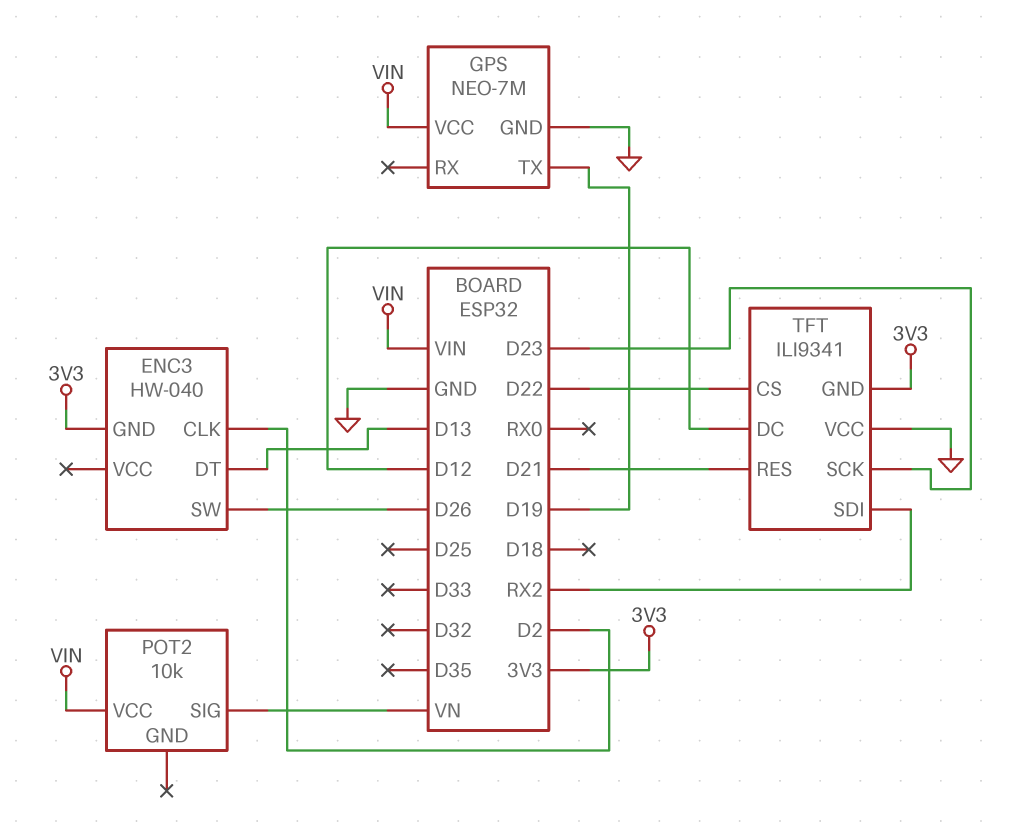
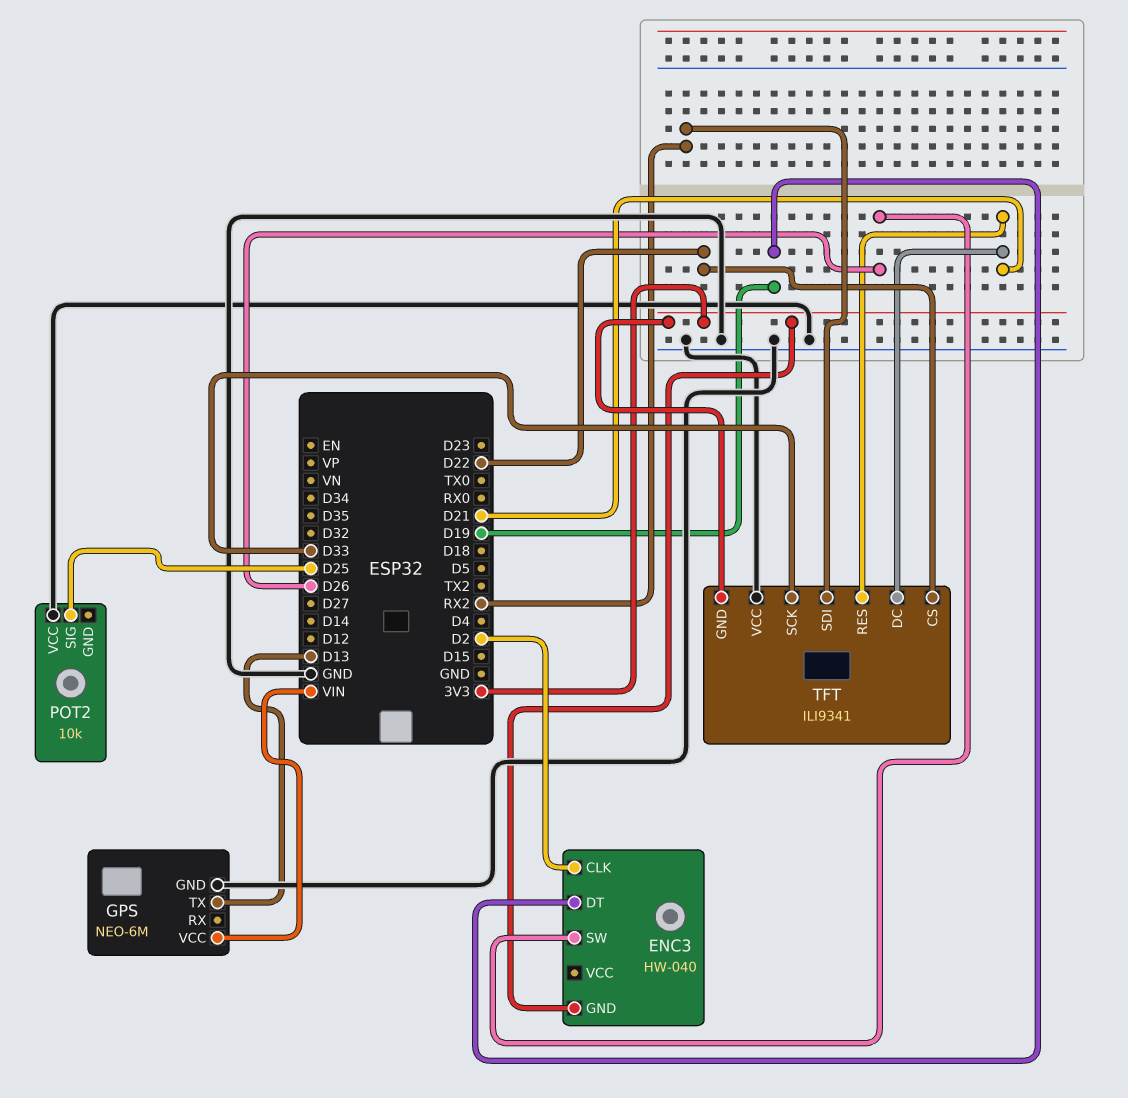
ENC3 pin DT: D13 -> D19
GPS: NEO-7M -> NEO-6M
GPS pin TX: D19 -> D13
POT2 pin SIG: VN -> D25
POT2 pin VCC: VIN -> GND
TFT pin DC: D12 -> D21
TFT pin SCK: D23 -> D33

